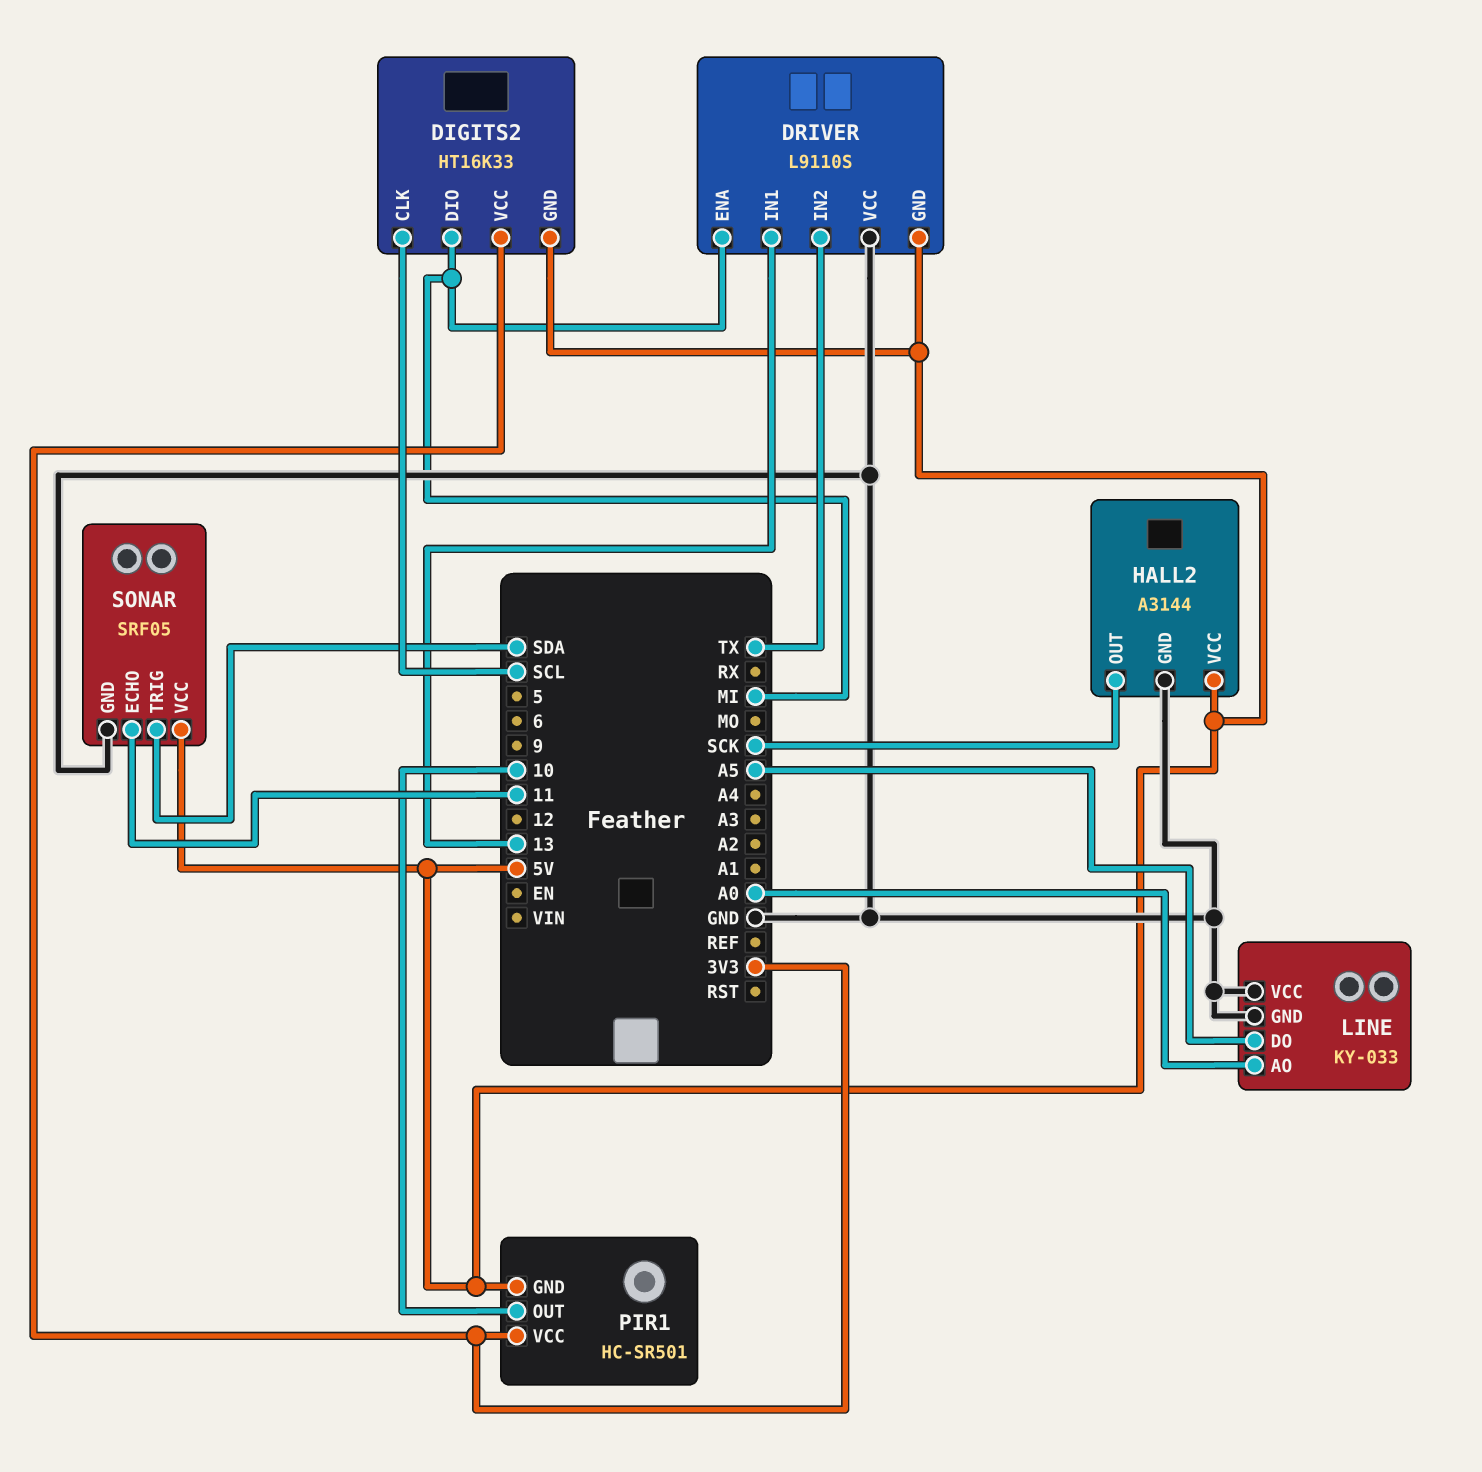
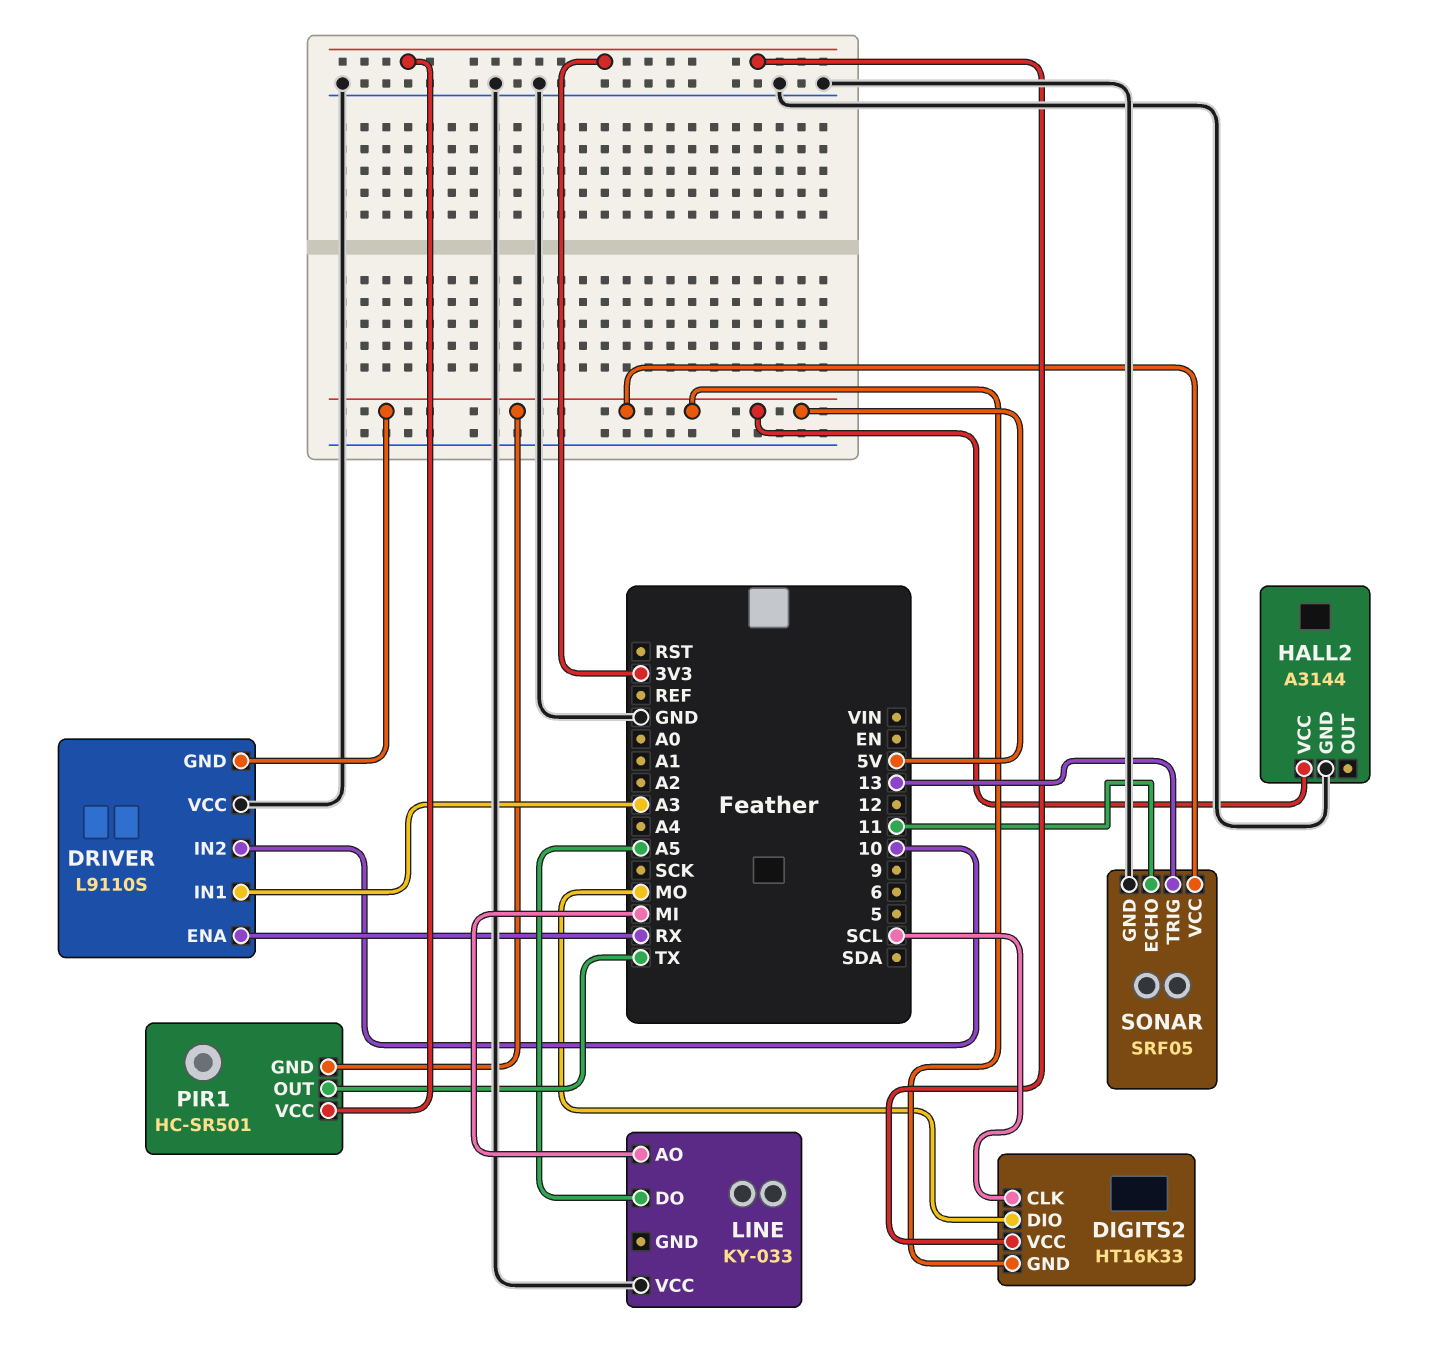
DIGITS2 pin DIO: MI -> MO
DRIVER pin ENA: MI -> RX
DRIVER pin IN1: 13 -> A3
DRIVER pin IN2: TX -> 10
HALL2 pin OUT: SCK -> none
LINE pin AO: A0 -> MI
LINE pin GND: GND -> none
PIR1 pin OUT: 10 -> TX
SONAR pin TRIG: SDA -> 13

